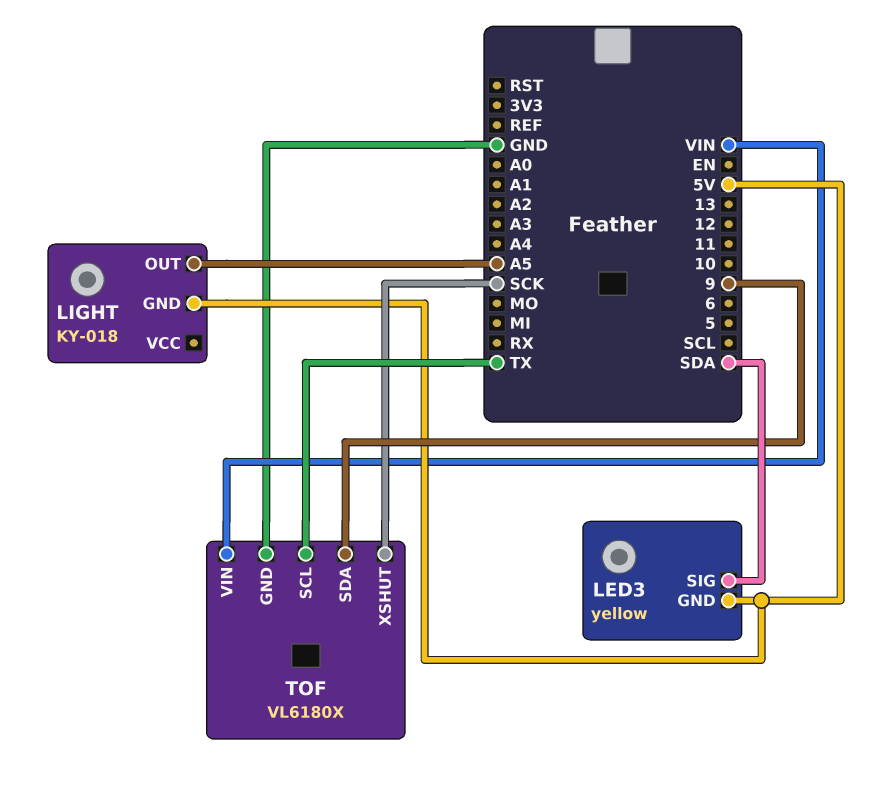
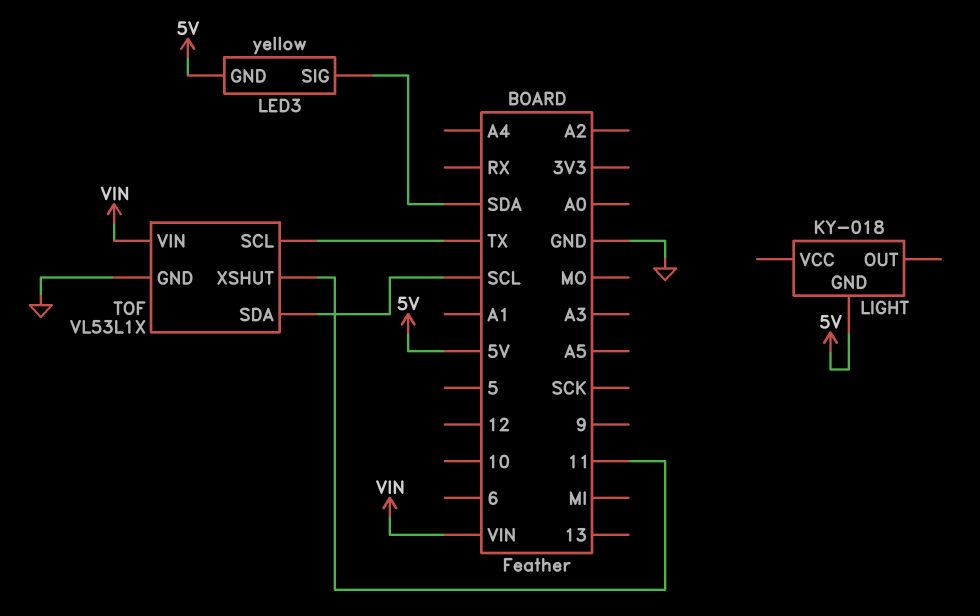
LIGHT pin OUT: A5 -> none
TOF: VL6180X -> VL53L1X
TOF pin SDA: 9 -> SCL
TOF pin XSHUT: SCK -> 11

